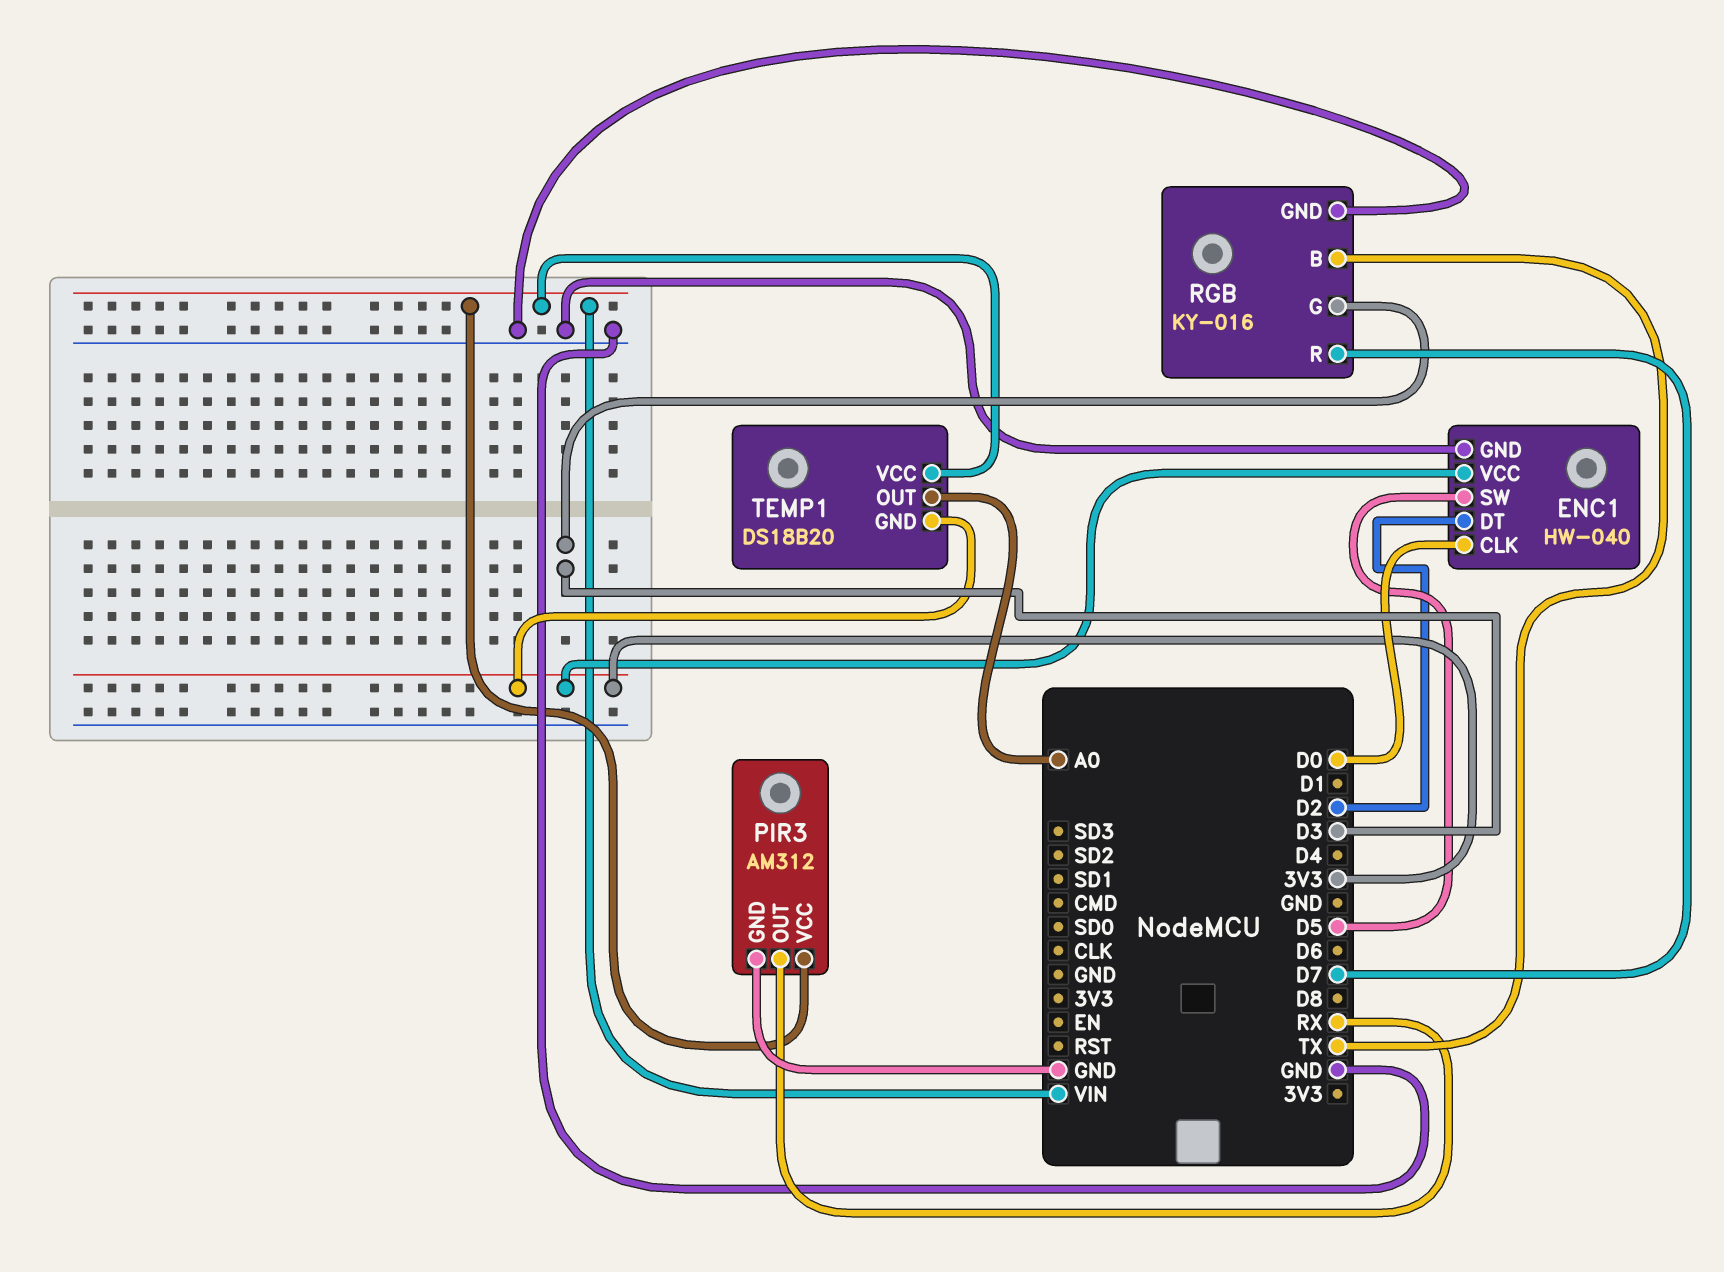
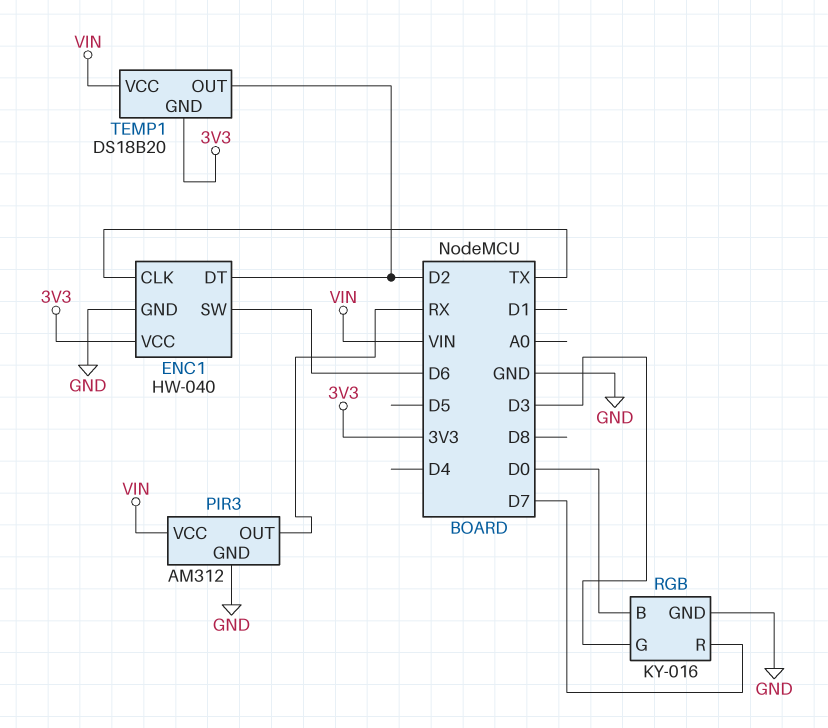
ENC1 pin CLK: D0 -> TX
ENC1 pin SW: D5 -> D6
RGB pin B: TX -> D0
TEMP1 pin OUT: A0 -> D2

